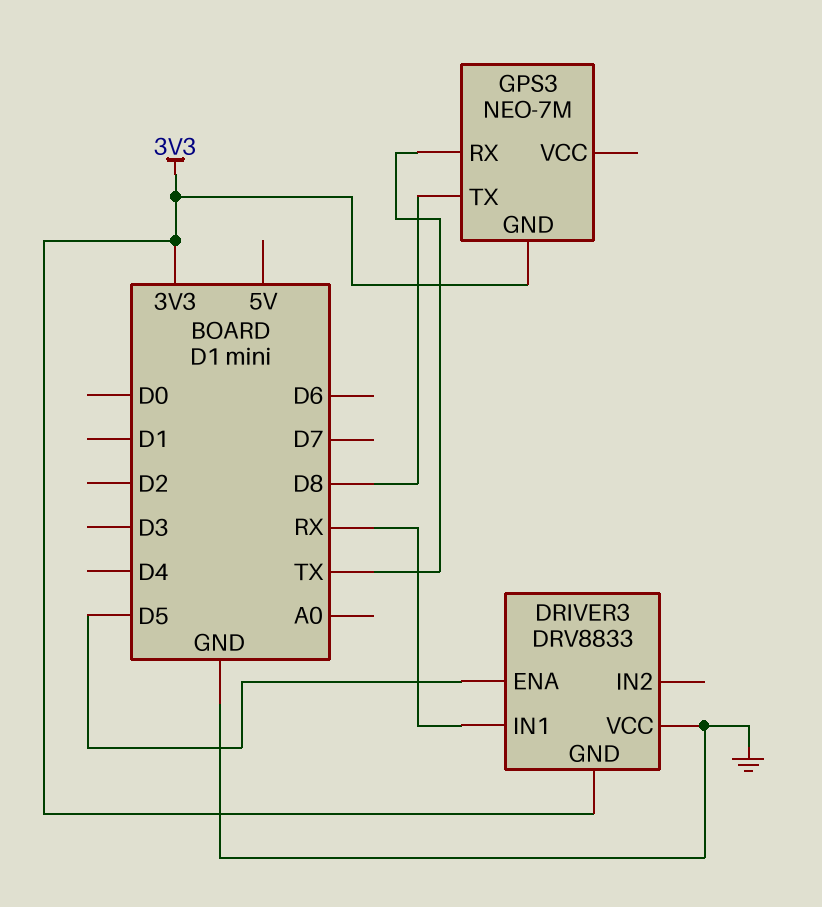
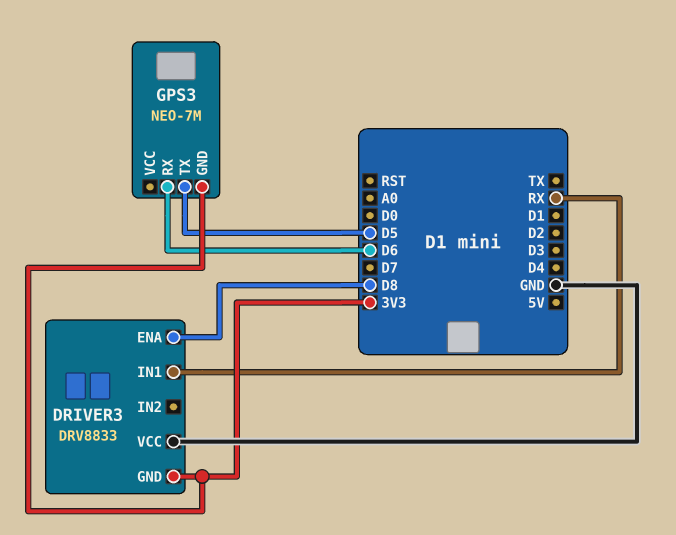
DRIVER3 pin ENA: D5 -> D8
GPS3 pin RX: TX -> D6
GPS3 pin TX: D8 -> D5

